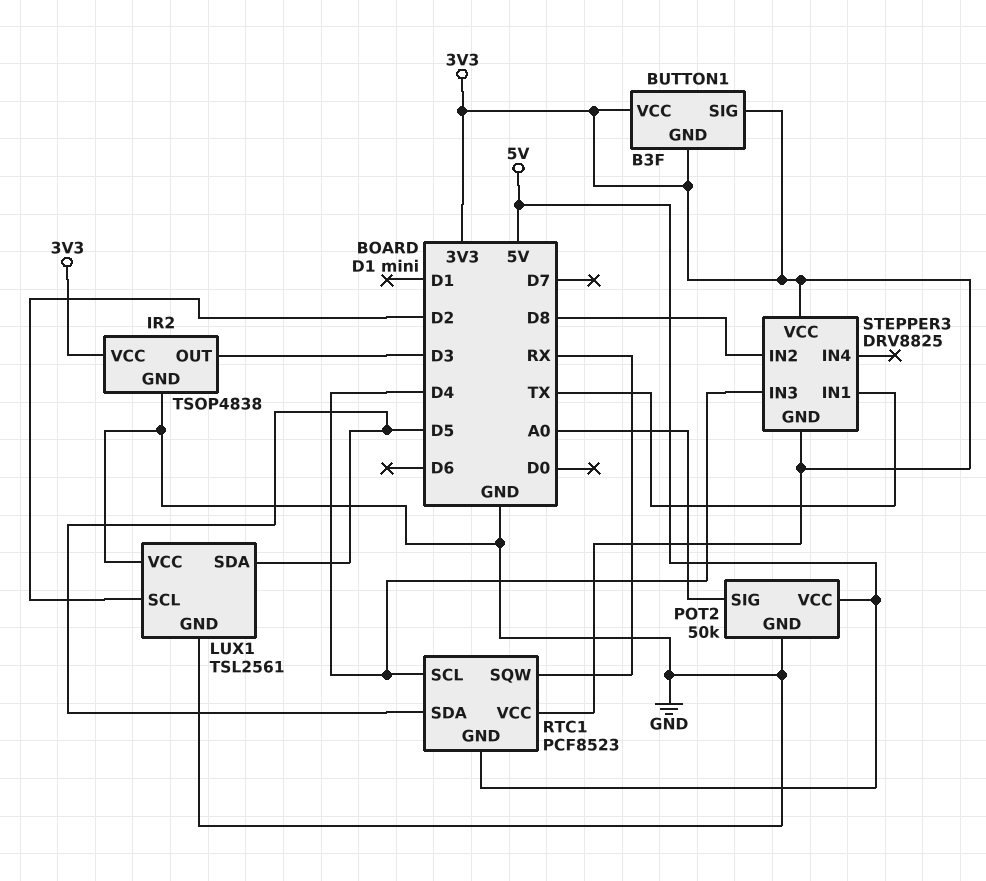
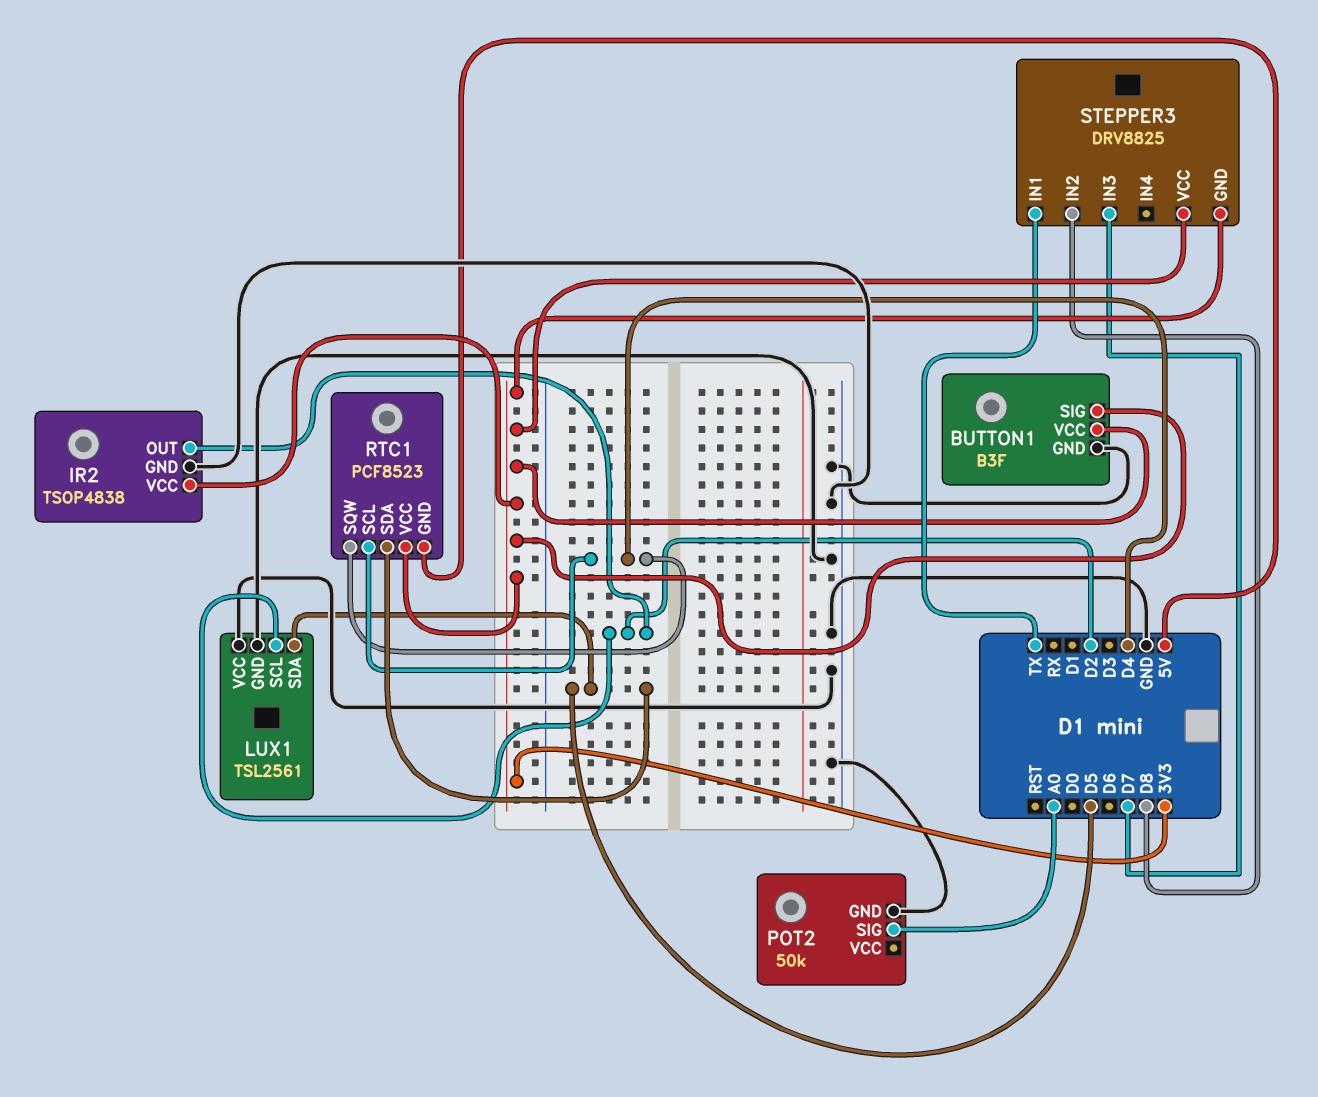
BUTTON1 pin GND: 3V3 -> GND
IR2 pin OUT: D3 -> D2
POT2 pin VCC: 5V -> none
RTC1 pin SQW: RX -> D4
STEPPER3 pin IN3: D4 -> D7

